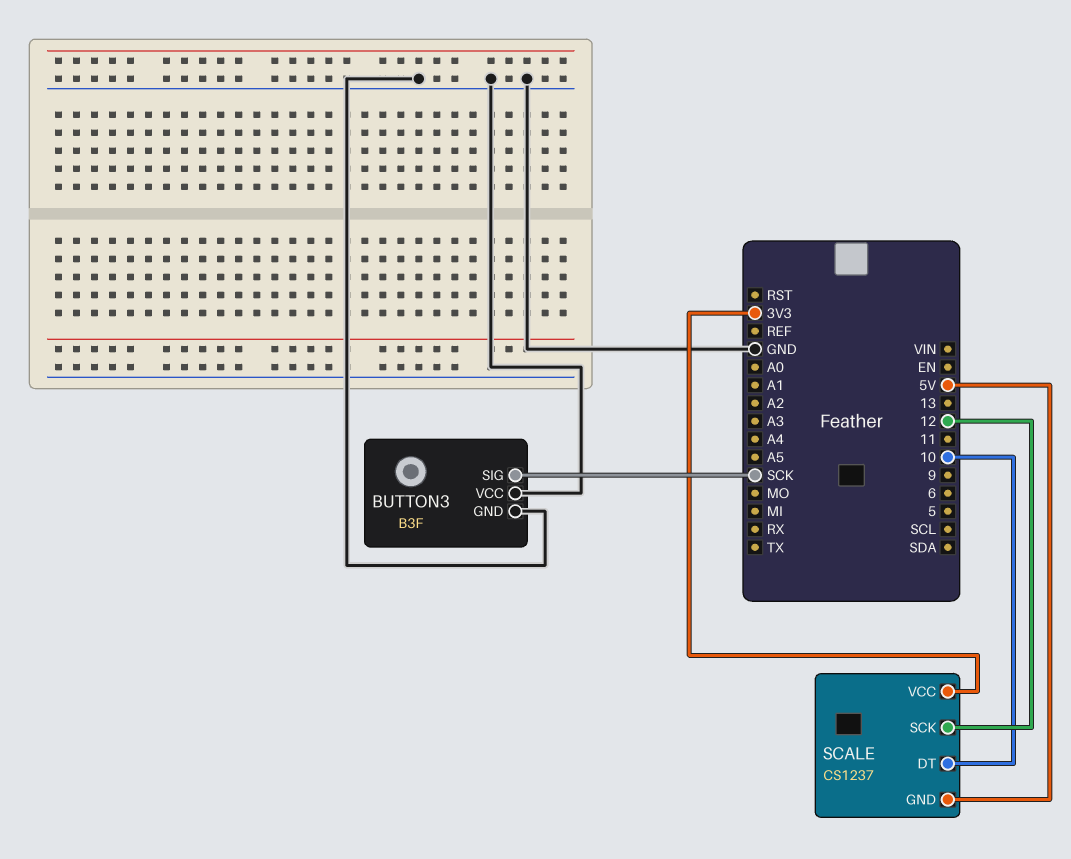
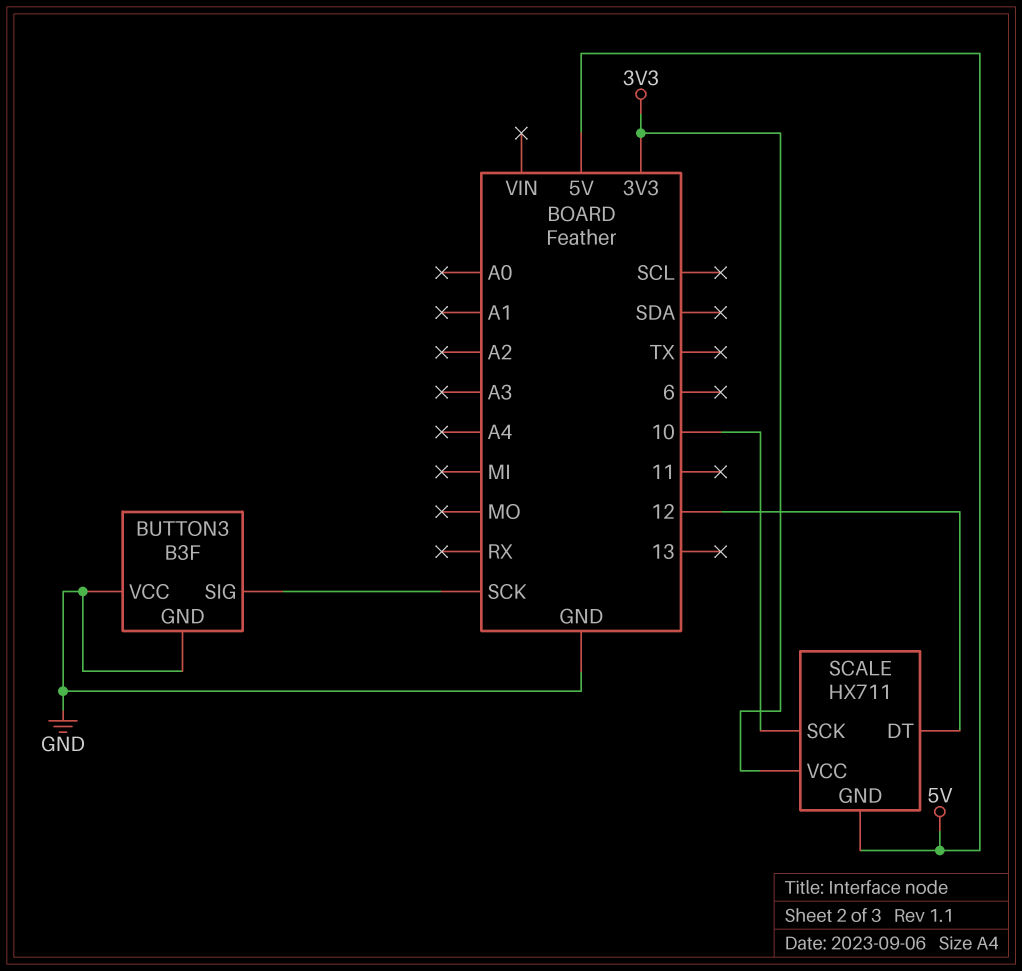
SCALE: CS1237 -> HX711
SCALE pin DT: 10 -> 12
SCALE pin SCK: 12 -> 10

